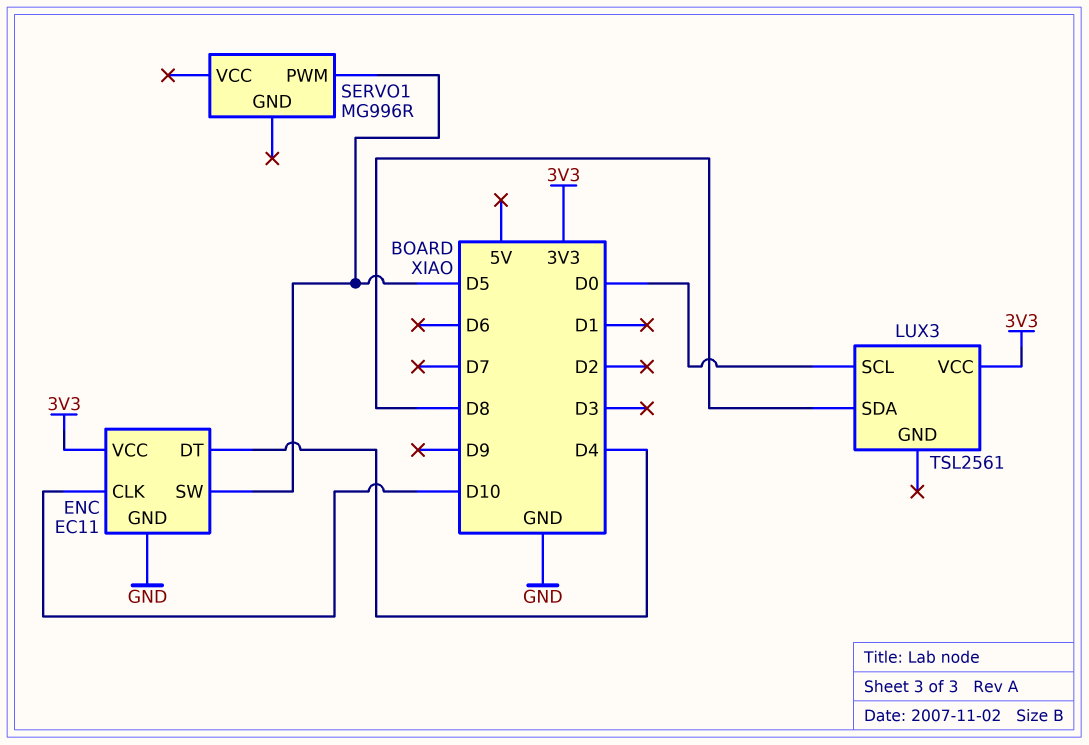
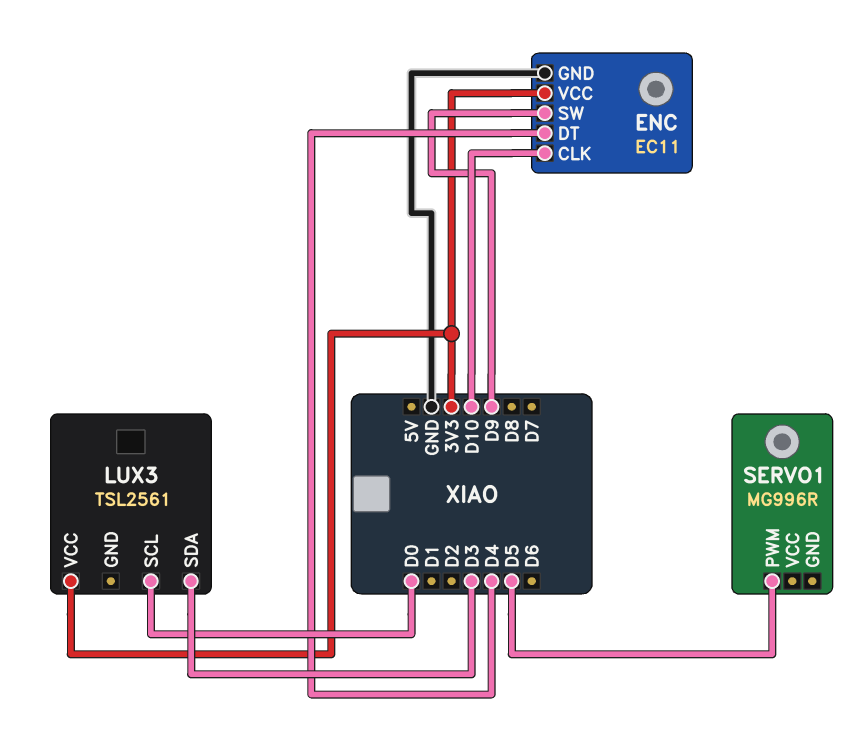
ENC pin SW: D5 -> D9
LUX3 pin SDA: D8 -> D3

